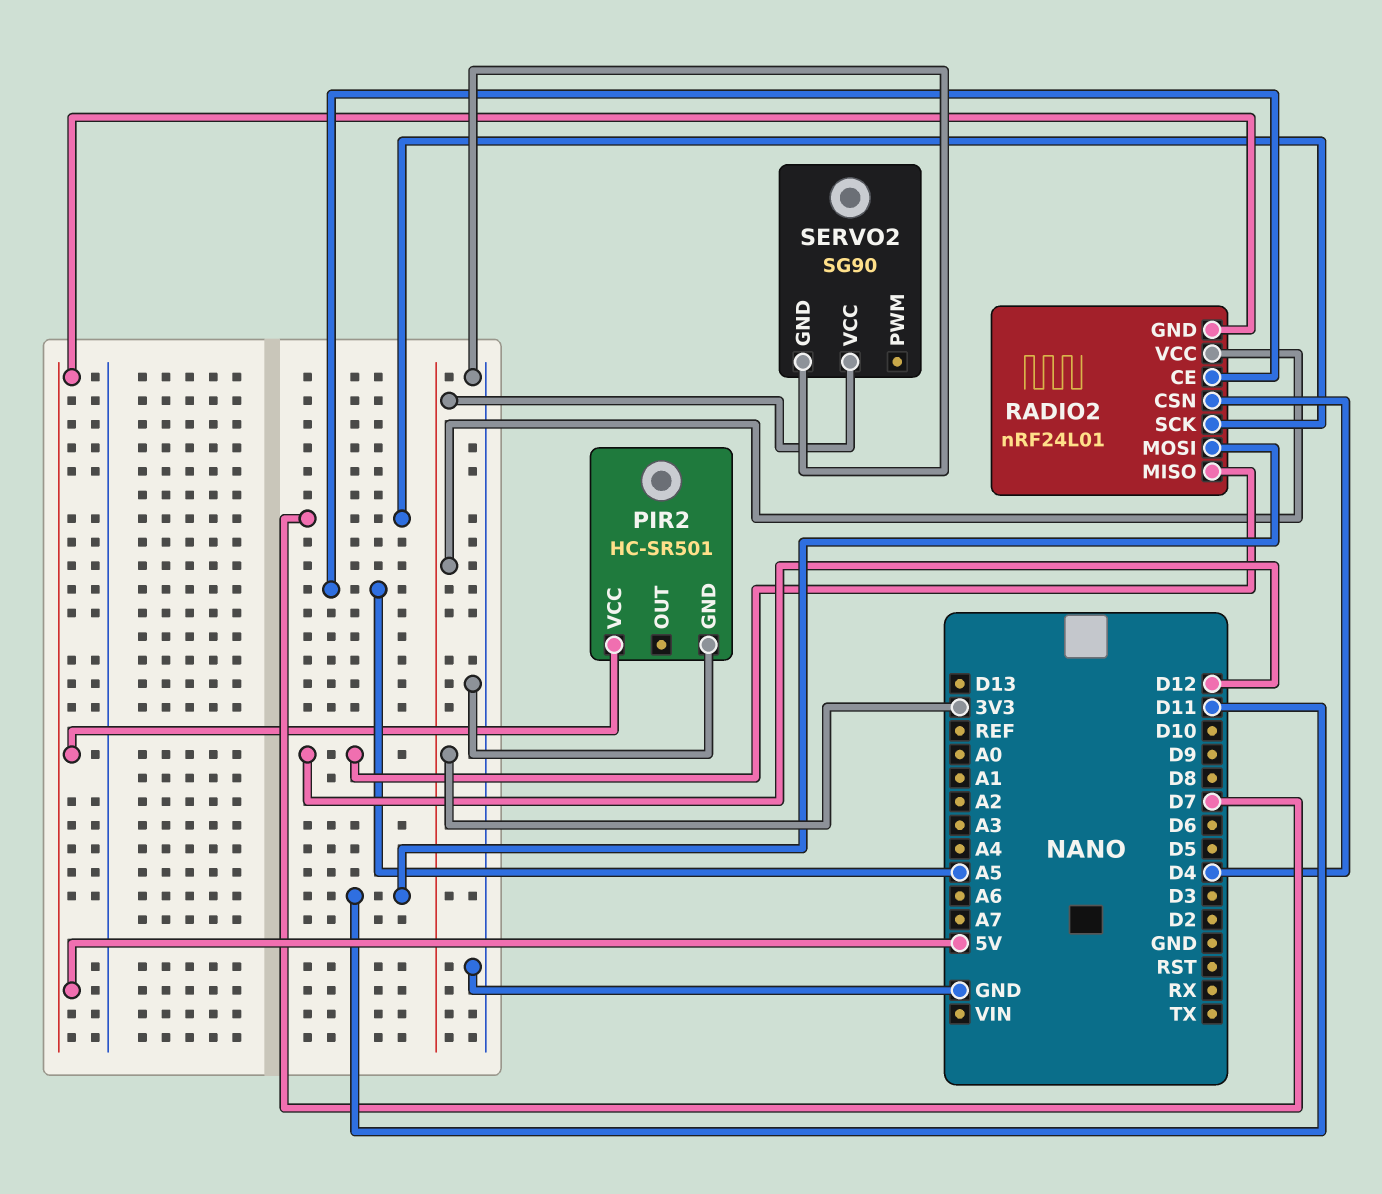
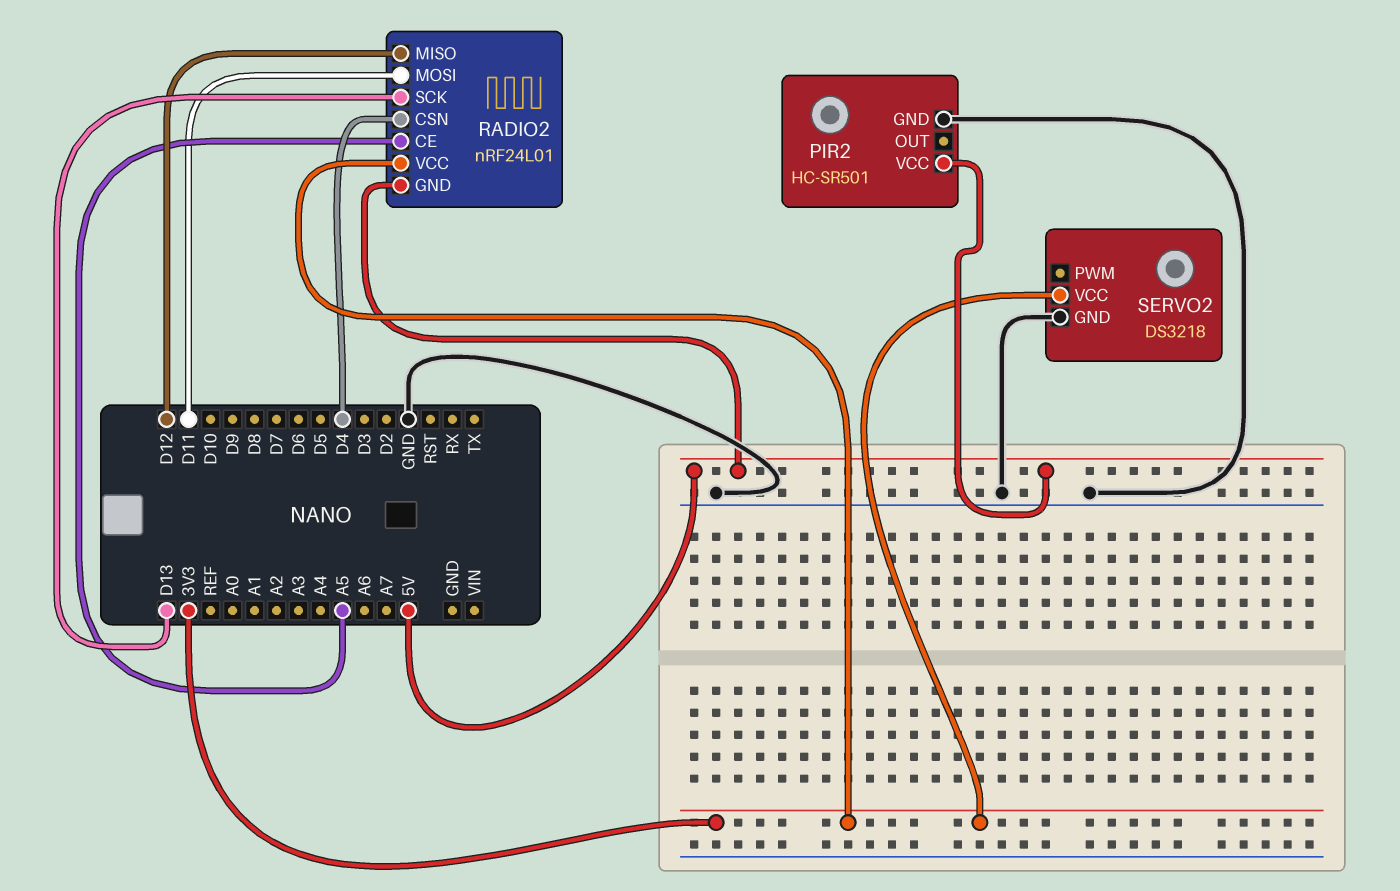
RADIO2 pin SCK: D7 -> D13
SERVO2: SG90 -> DS3218

